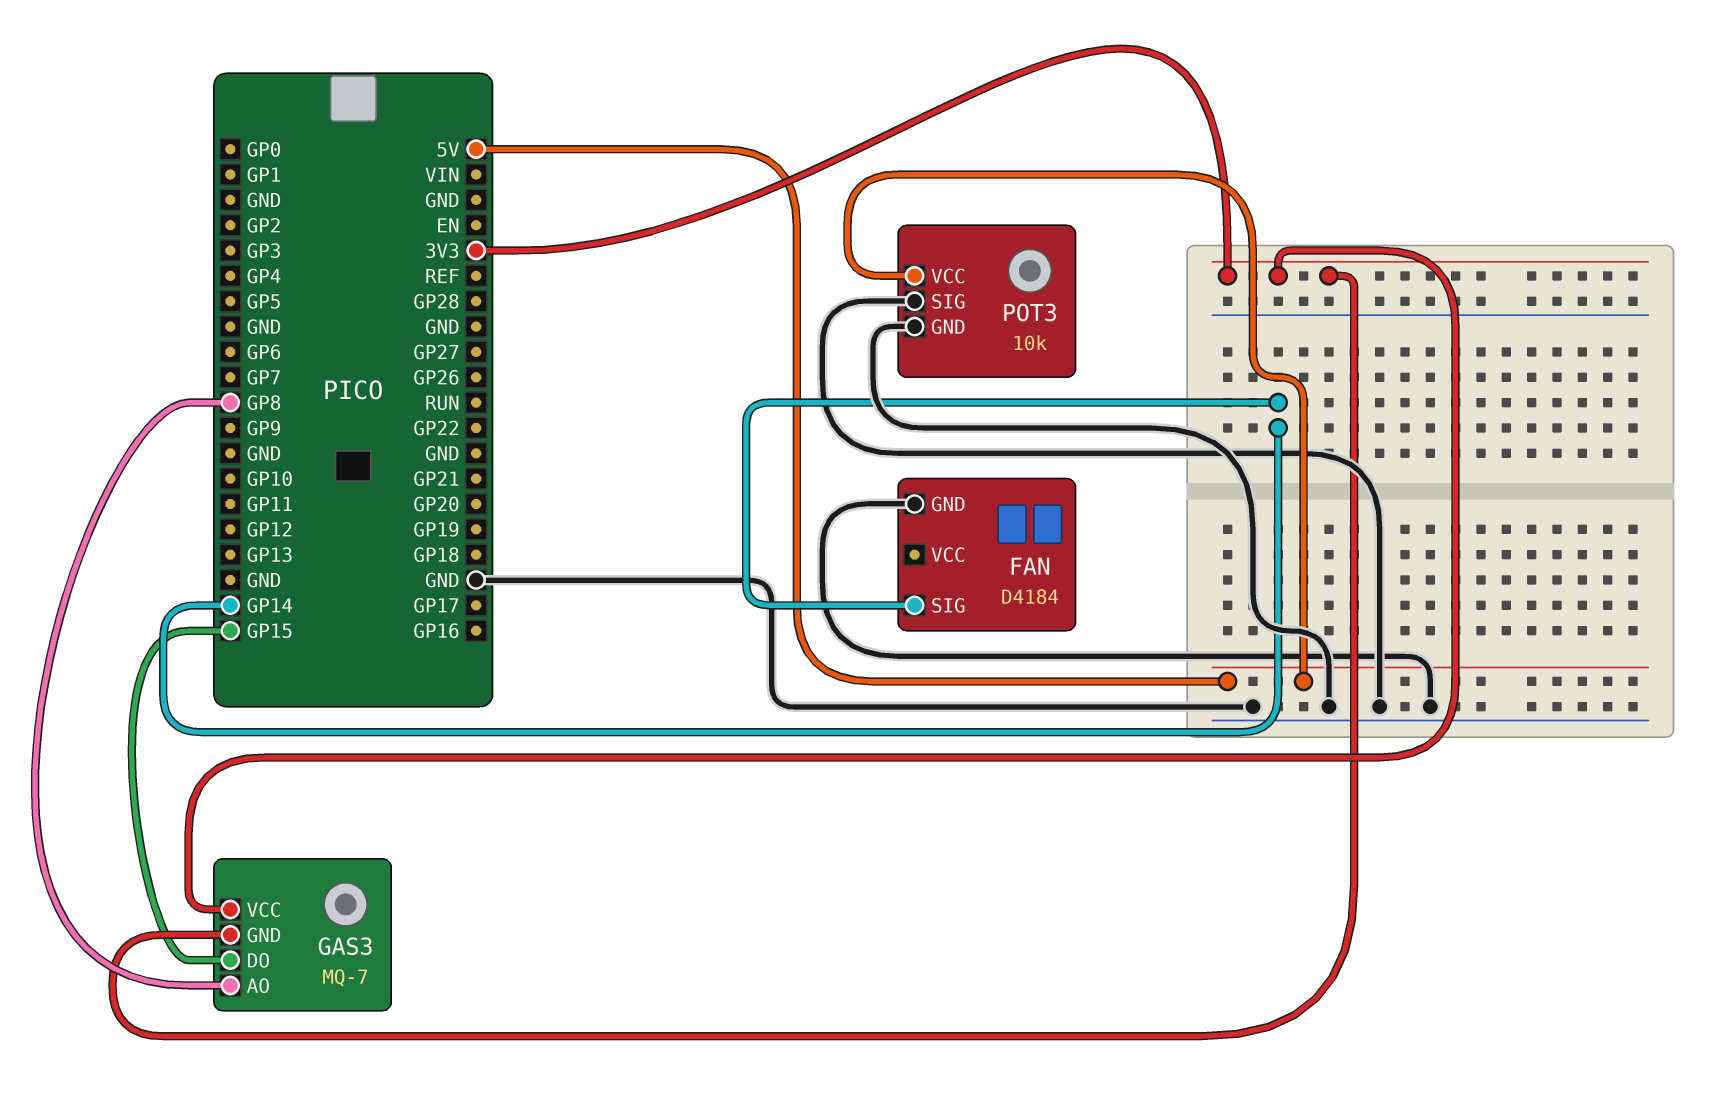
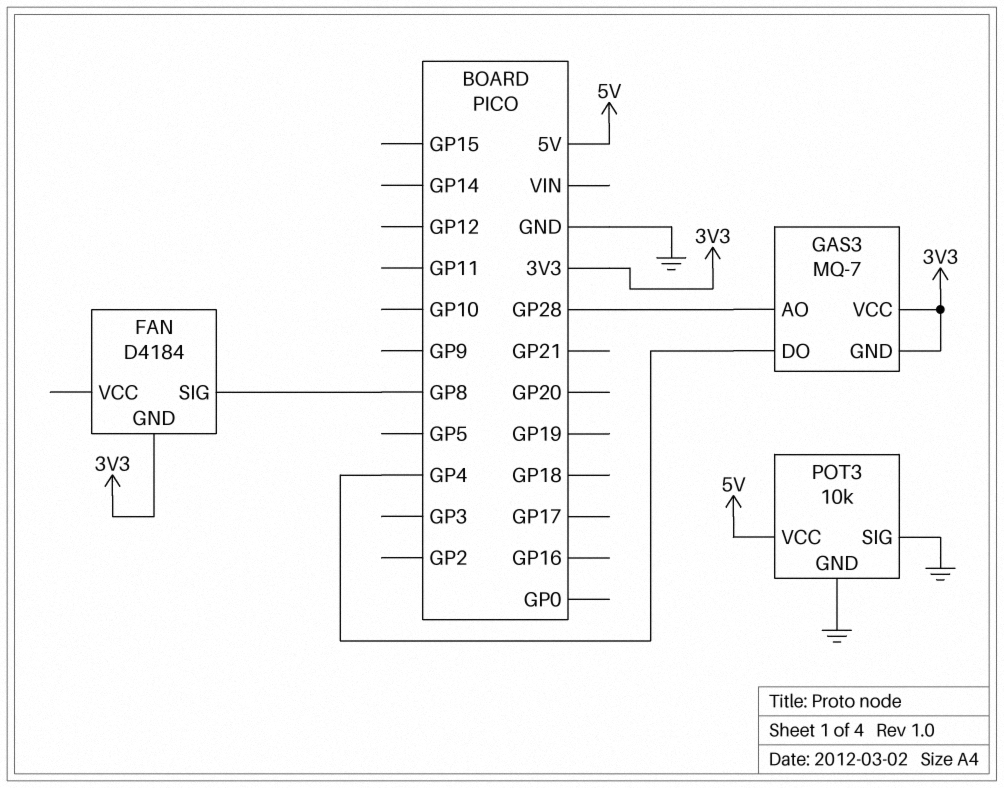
FAN pin GND: GND -> 3V3
FAN pin SIG: GP14 -> GP8
GAS3 pin AO: GP8 -> GP28
GAS3 pin DO: GP15 -> GP4

